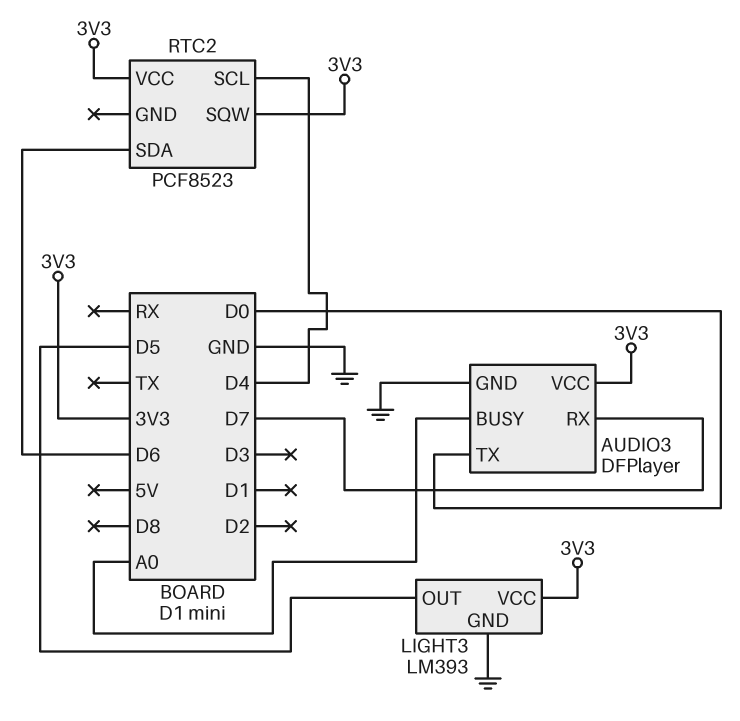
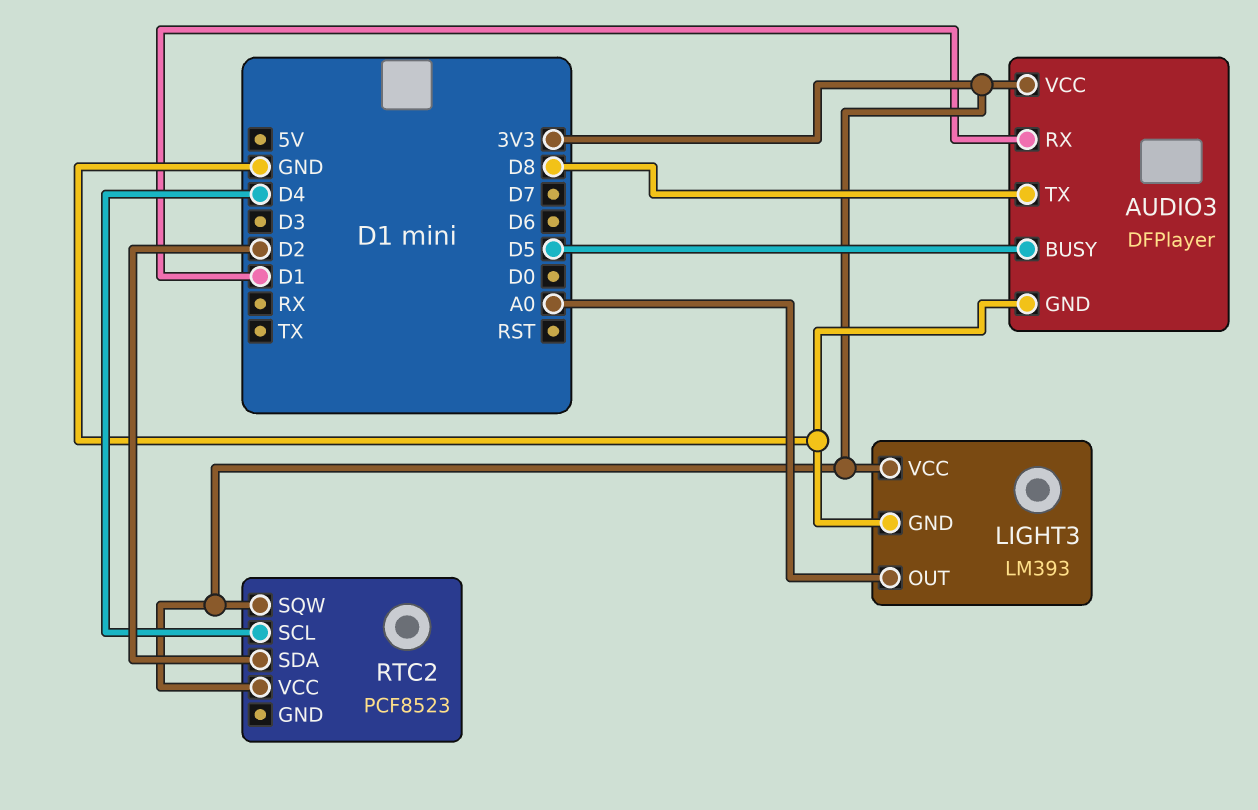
AUDIO3 pin BUSY: A0 -> D5
AUDIO3 pin RX: D7 -> D1
AUDIO3 pin TX: D0 -> D8
LIGHT3 pin OUT: D5 -> A0
RTC2 pin SDA: D6 -> D2

